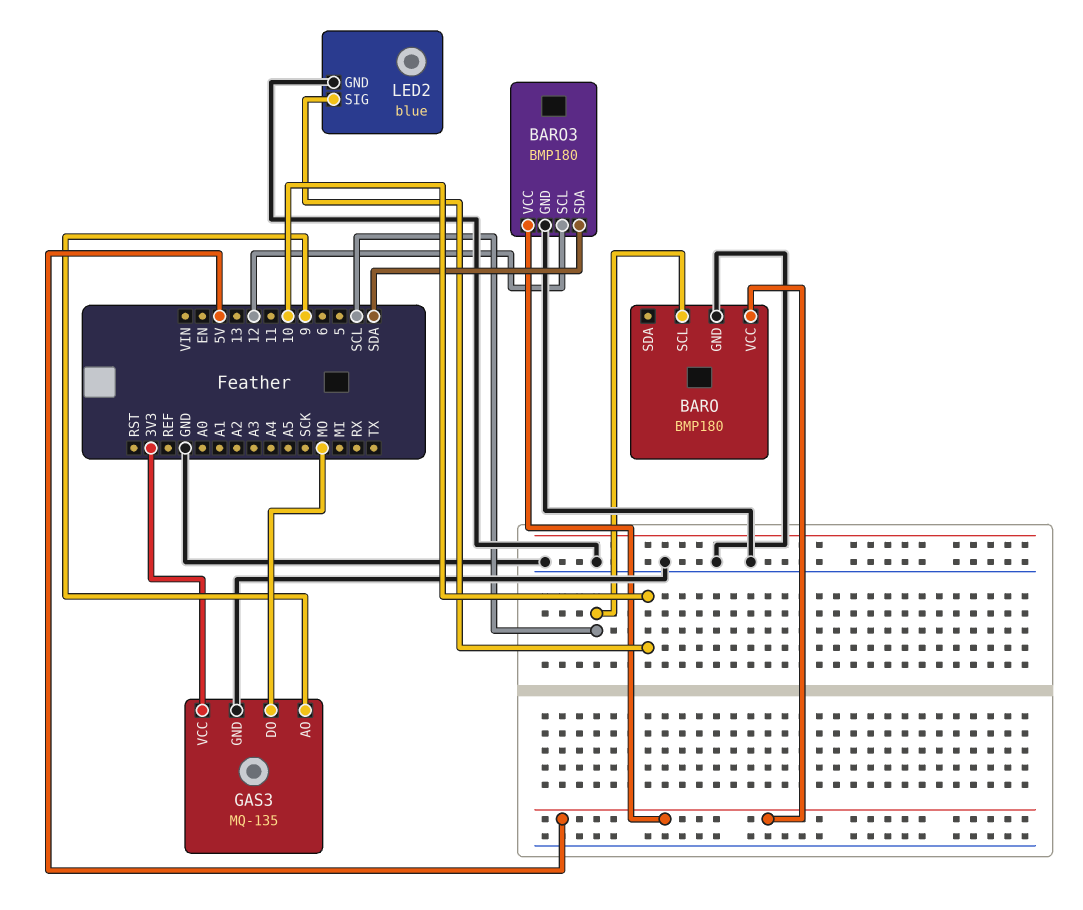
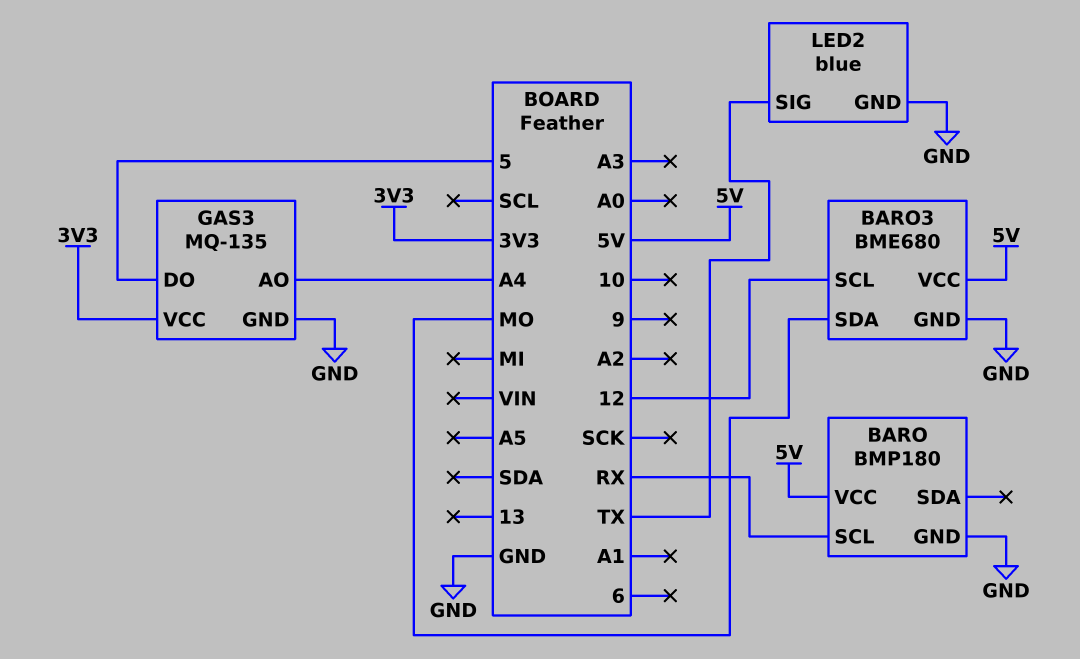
BARO pin SCL: SCL -> RX
BARO3: BMP180 -> BME680
BARO3 pin SDA: SDA -> MO
GAS3 pin AO: 9 -> A4
GAS3 pin DO: MO -> 5
LED2 pin SIG: 10 -> TX

